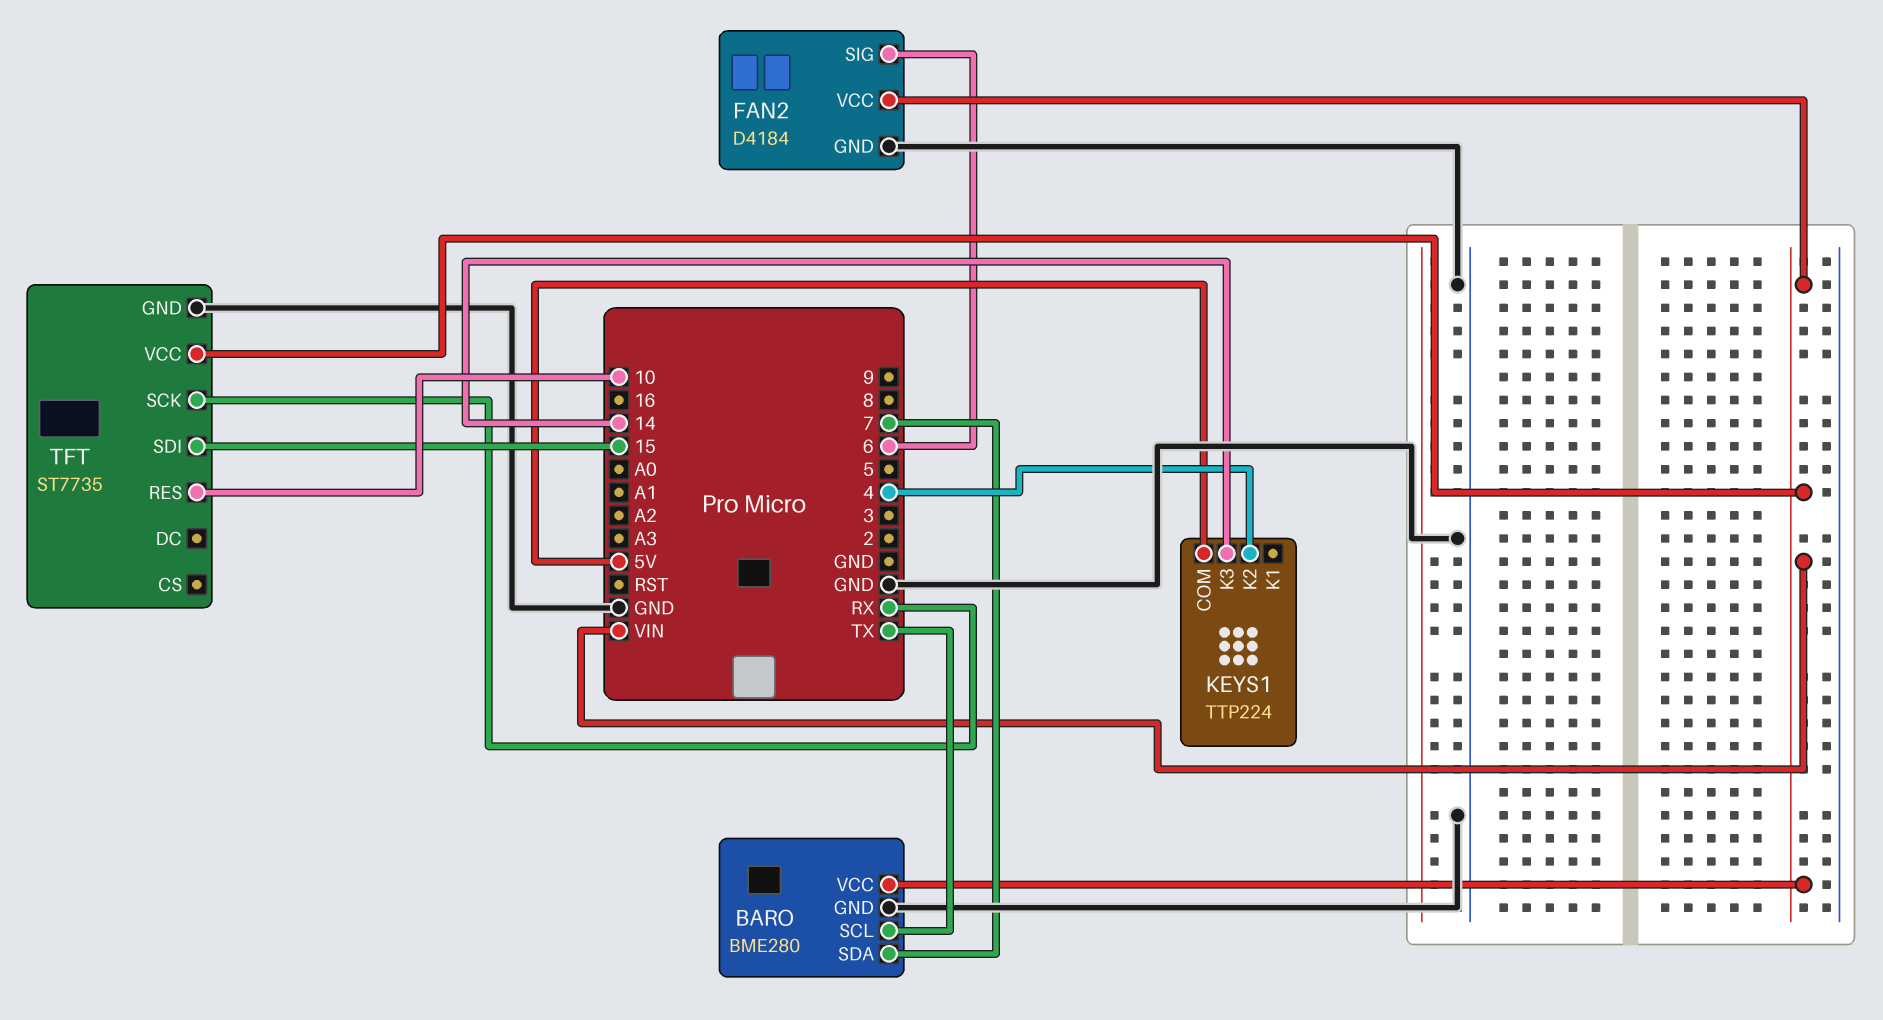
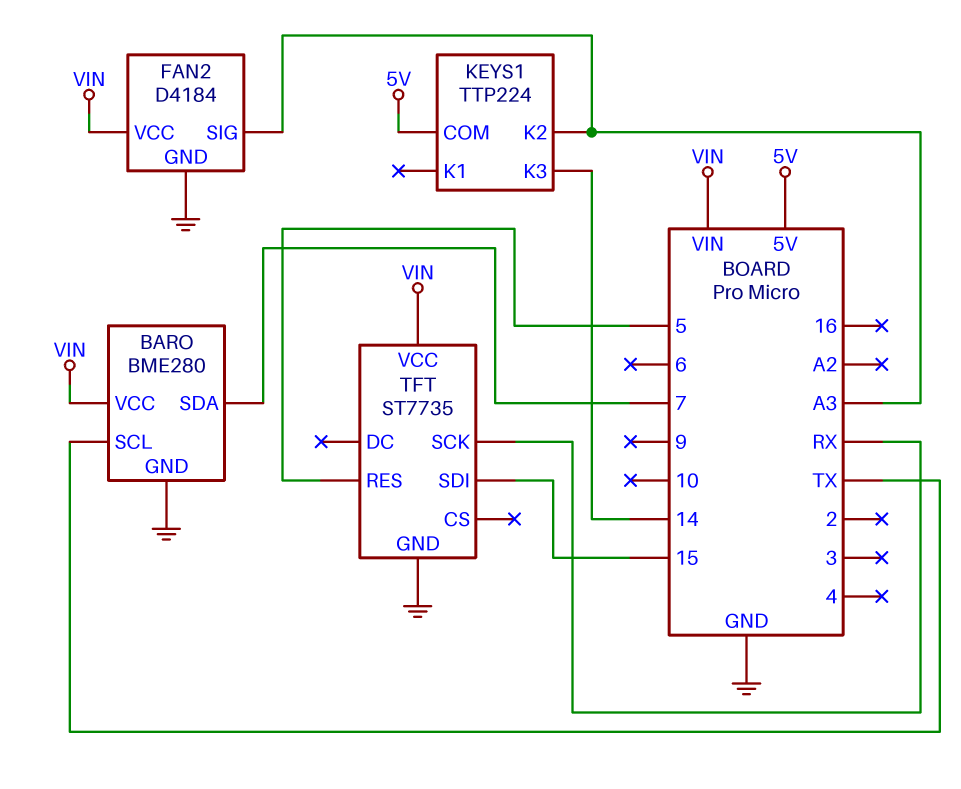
FAN2 pin SIG: 6 -> A3
KEYS1 pin K2: 4 -> A3
TFT pin RES: 10 -> 5

